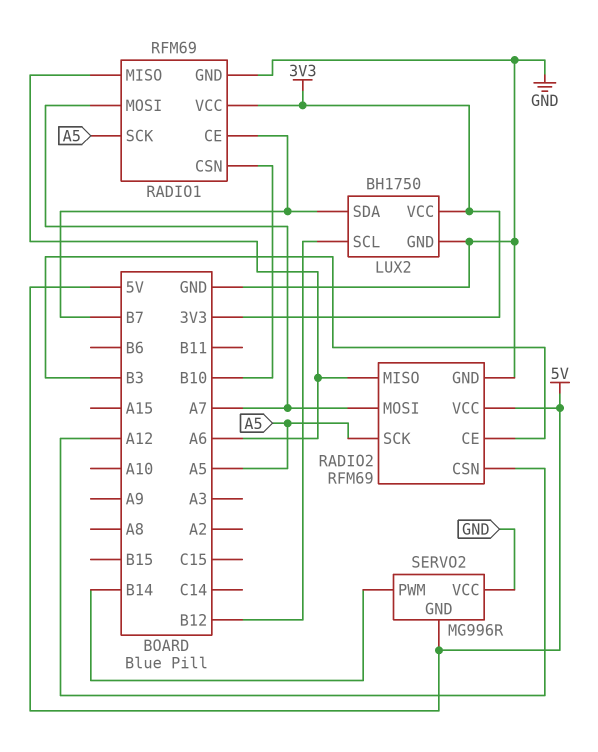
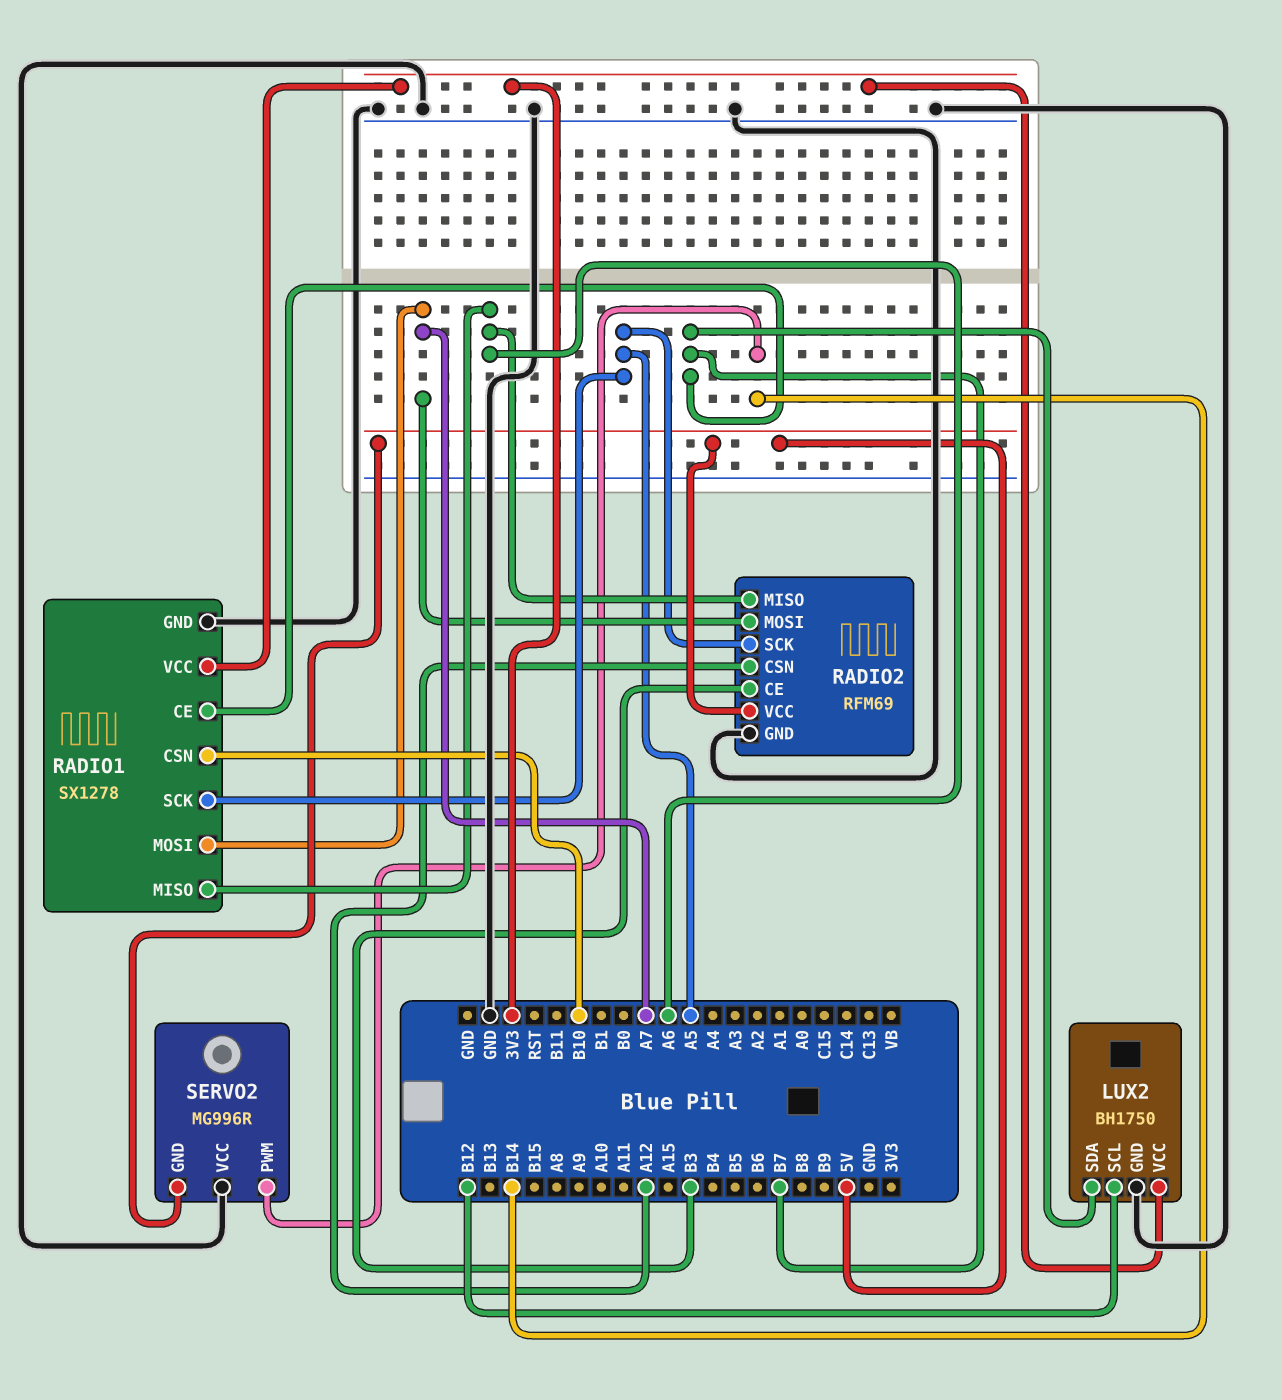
RADIO1: RFM69 -> SX1278

